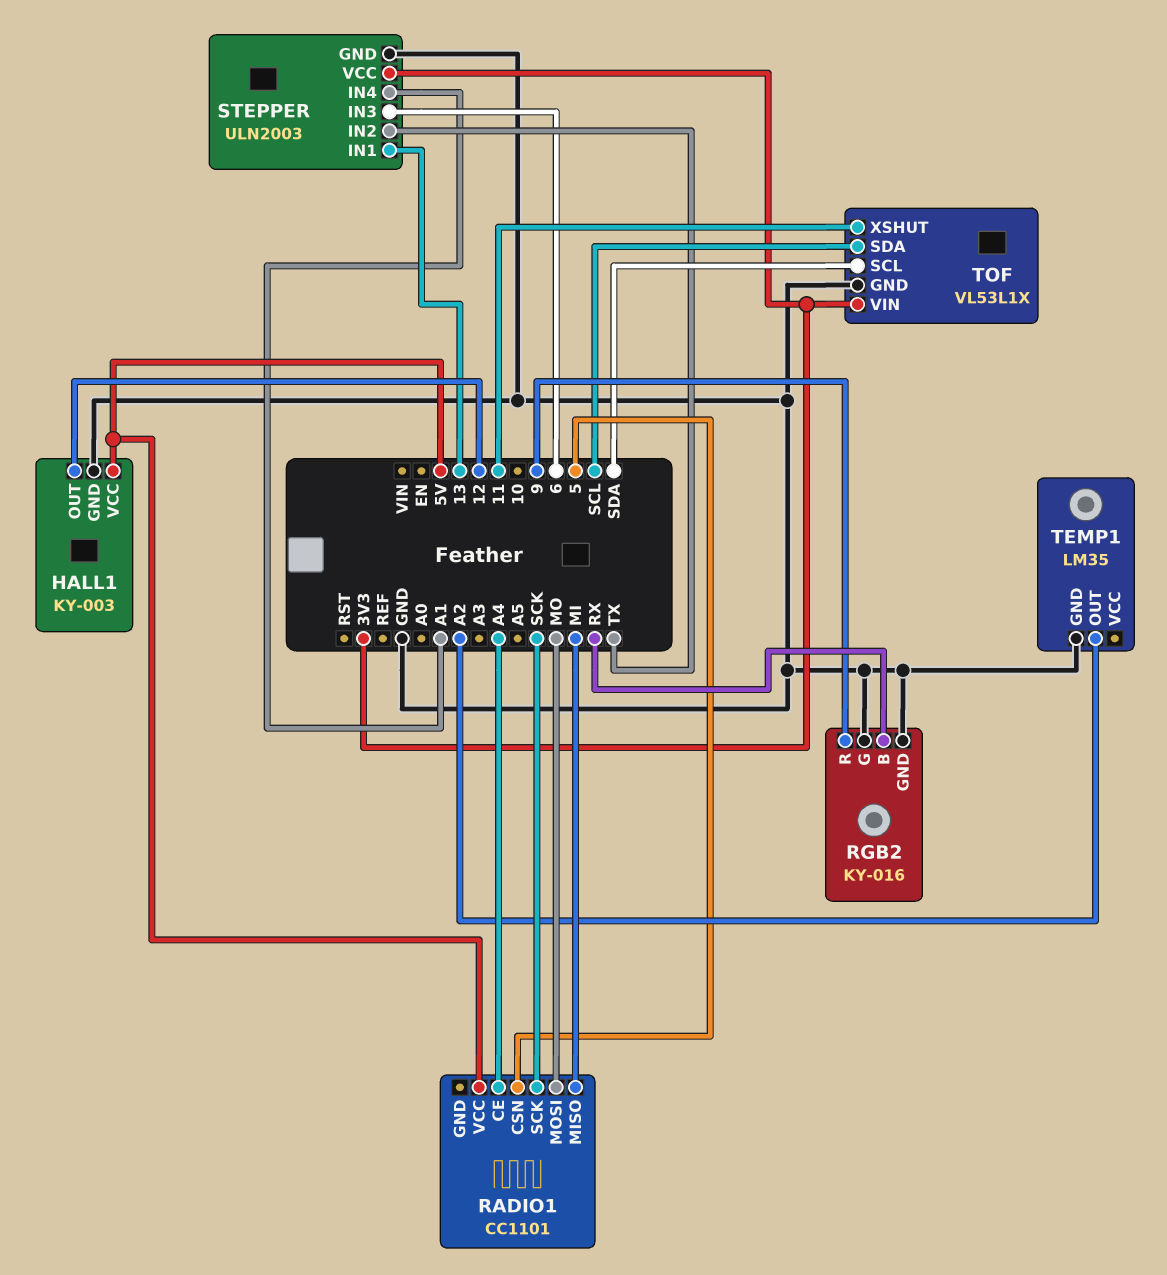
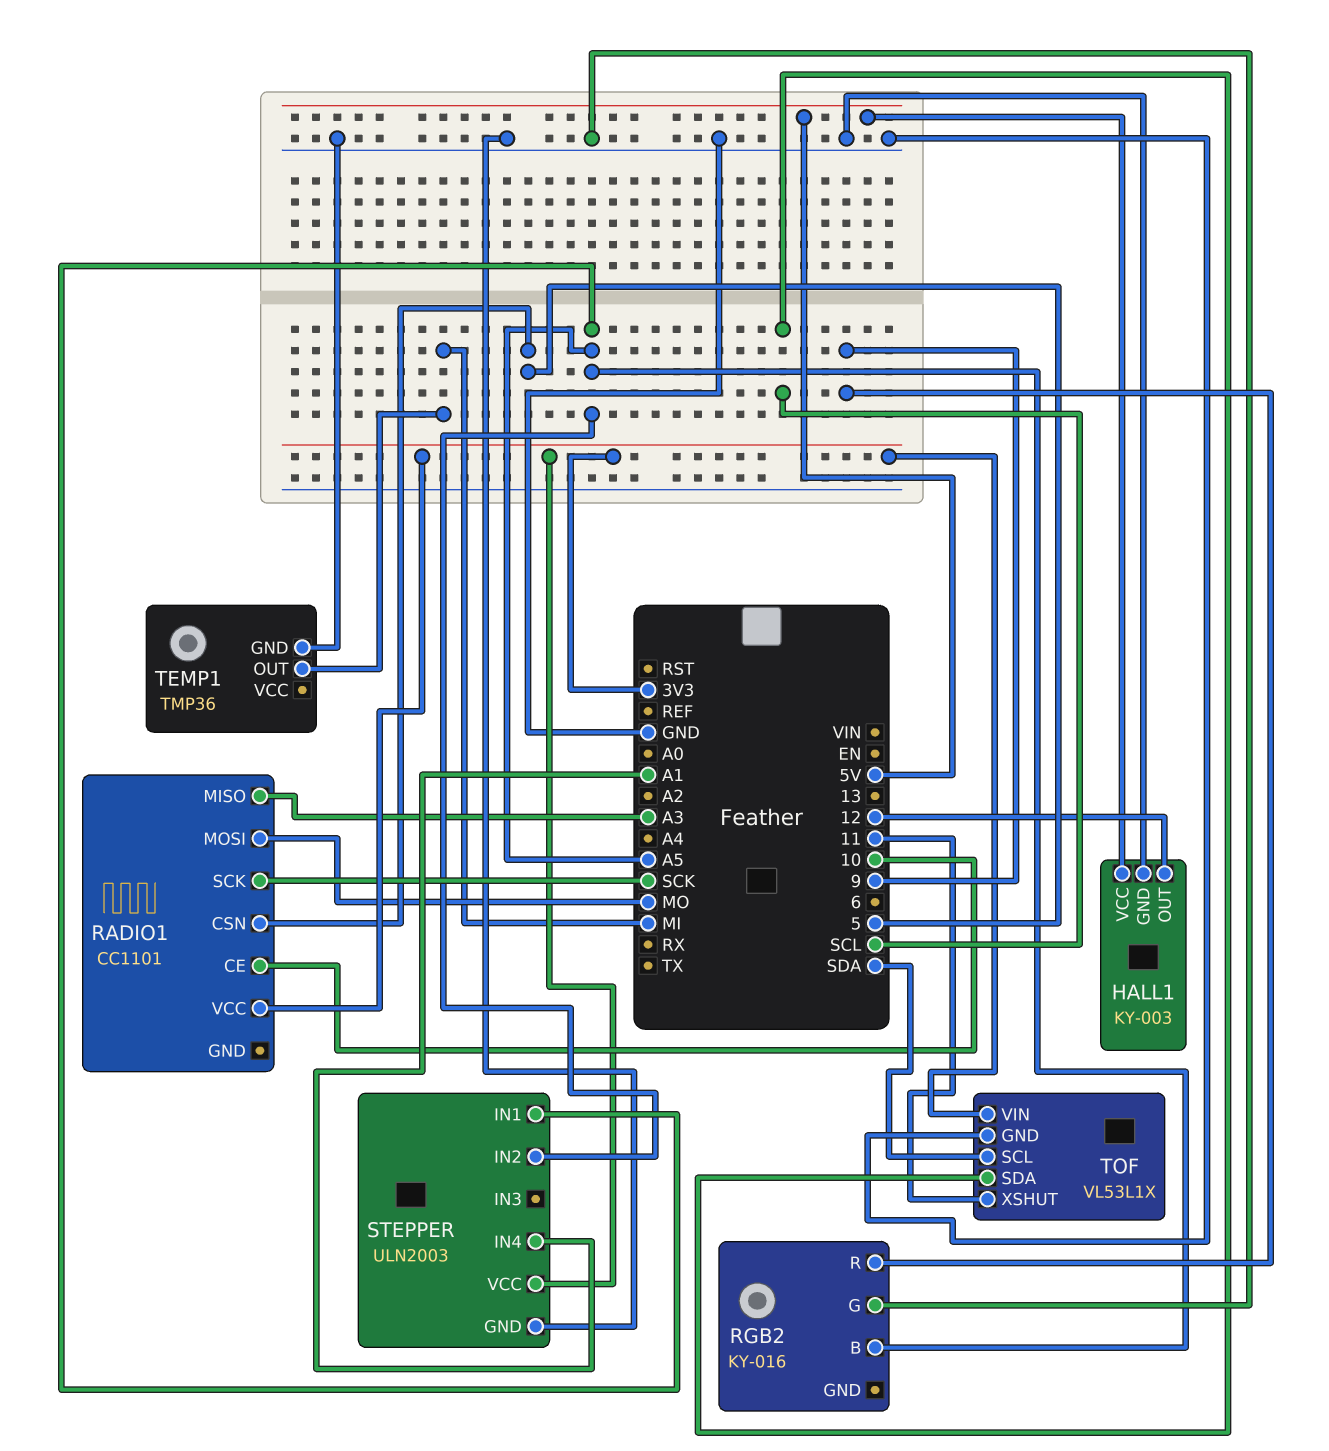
RADIO1 pin CE: A4 -> 10
RADIO1 pin MISO: MI -> A3
RADIO1 pin VCC: 5V -> 3V3
RGB2 pin B: RX -> A5
RGB2 pin GND: GND -> none
STEPPER pin IN1: 13 -> A5
STEPPER pin IN2: TX -> A5
STEPPER pin IN3: 6 -> none
TEMP1: LM35 -> TMP36
TEMP1 pin OUT: A2 -> MI

